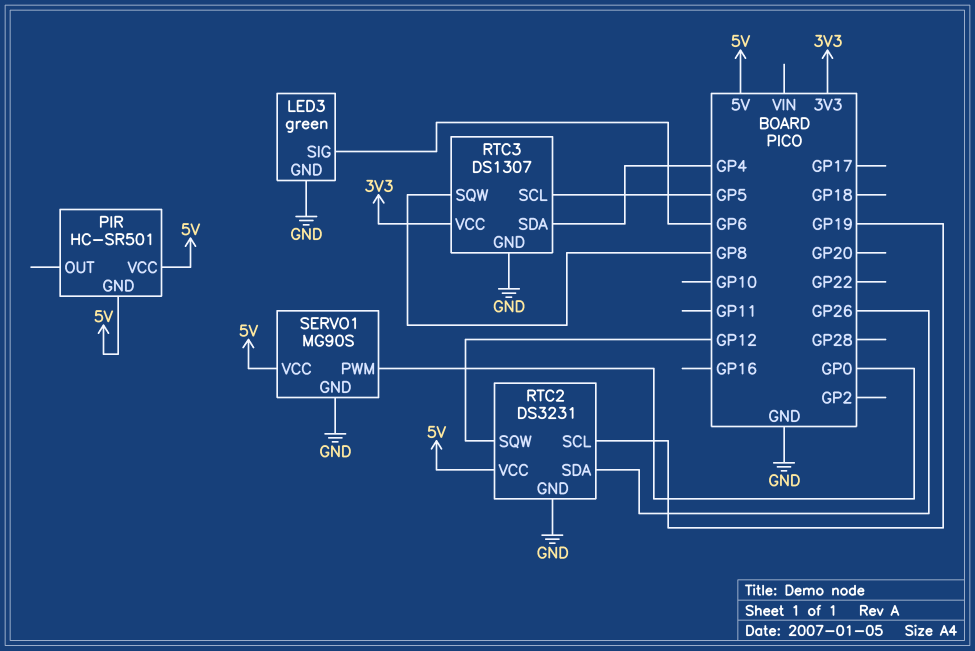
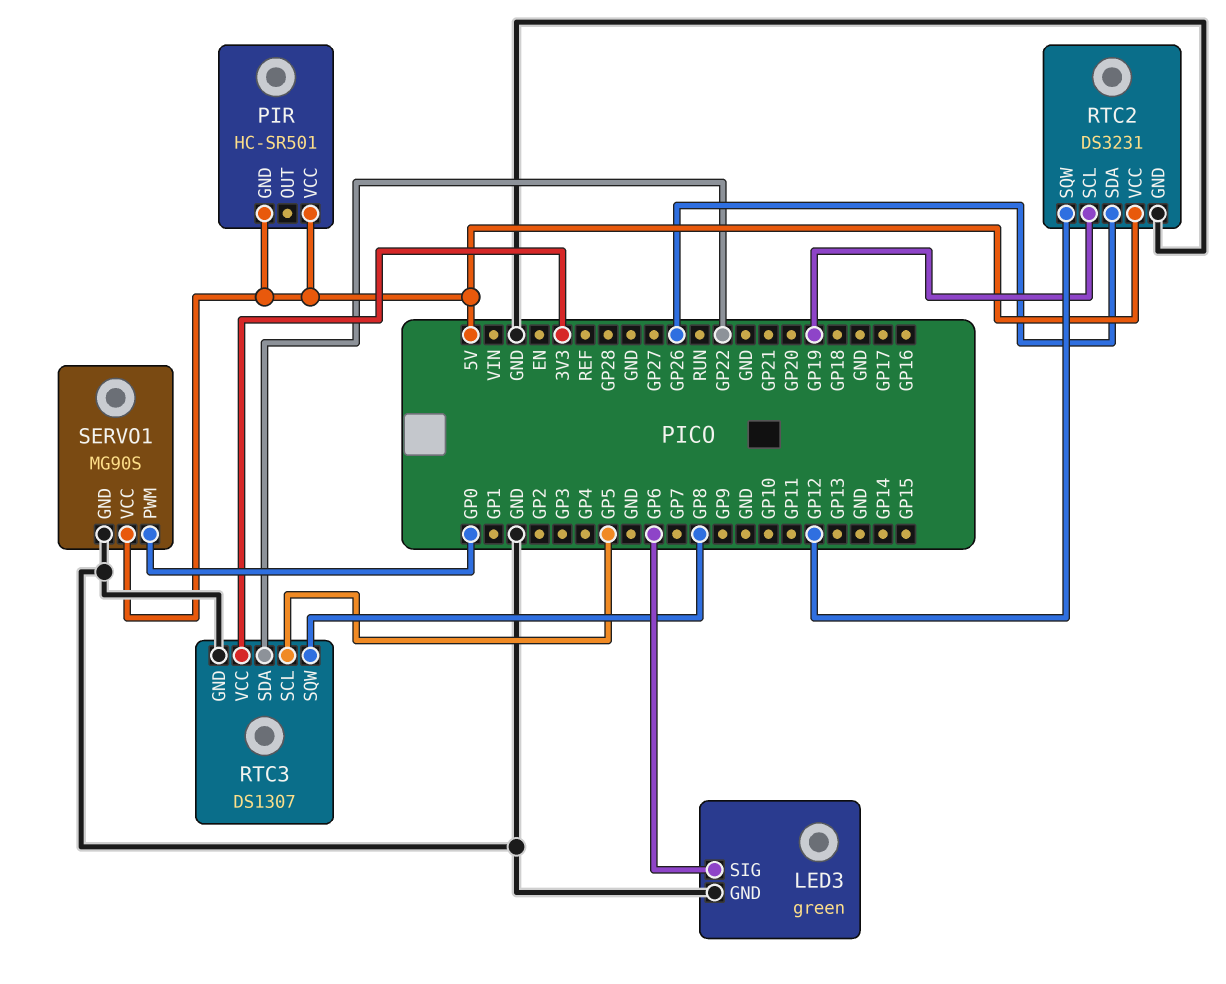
RTC3 pin SDA: GP4 -> GP22

